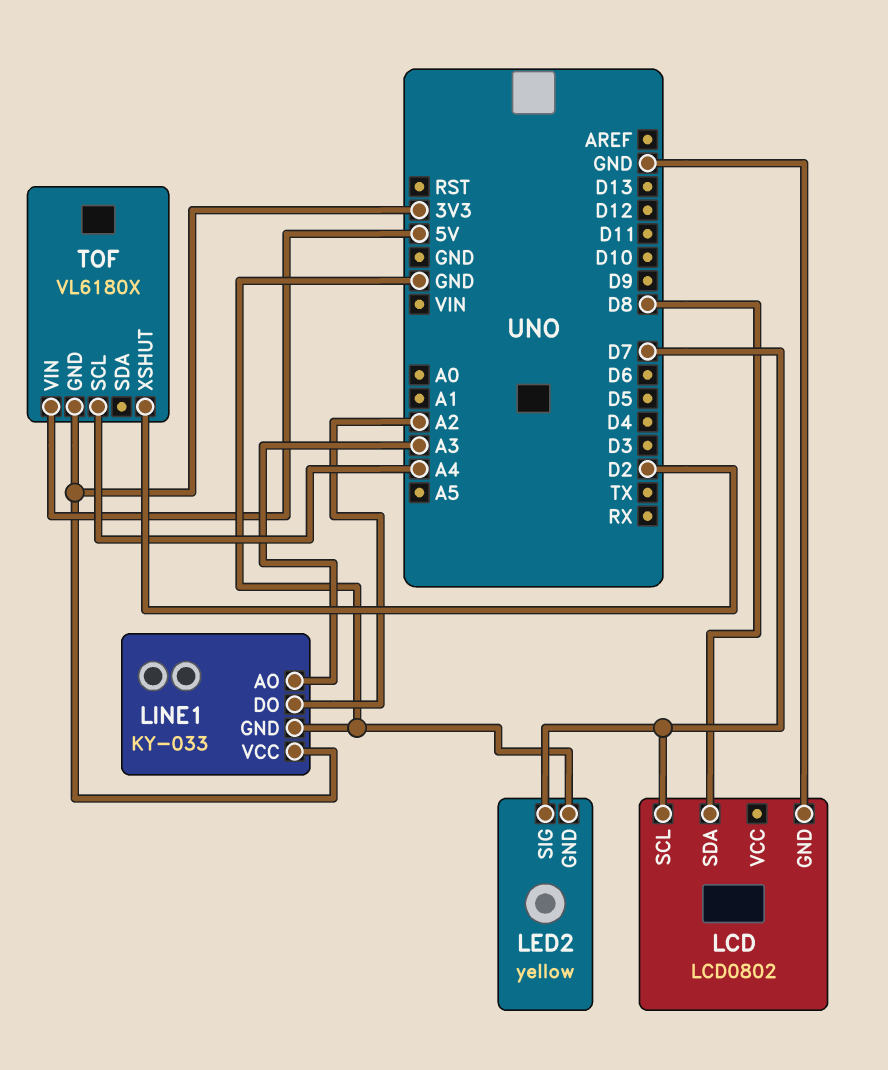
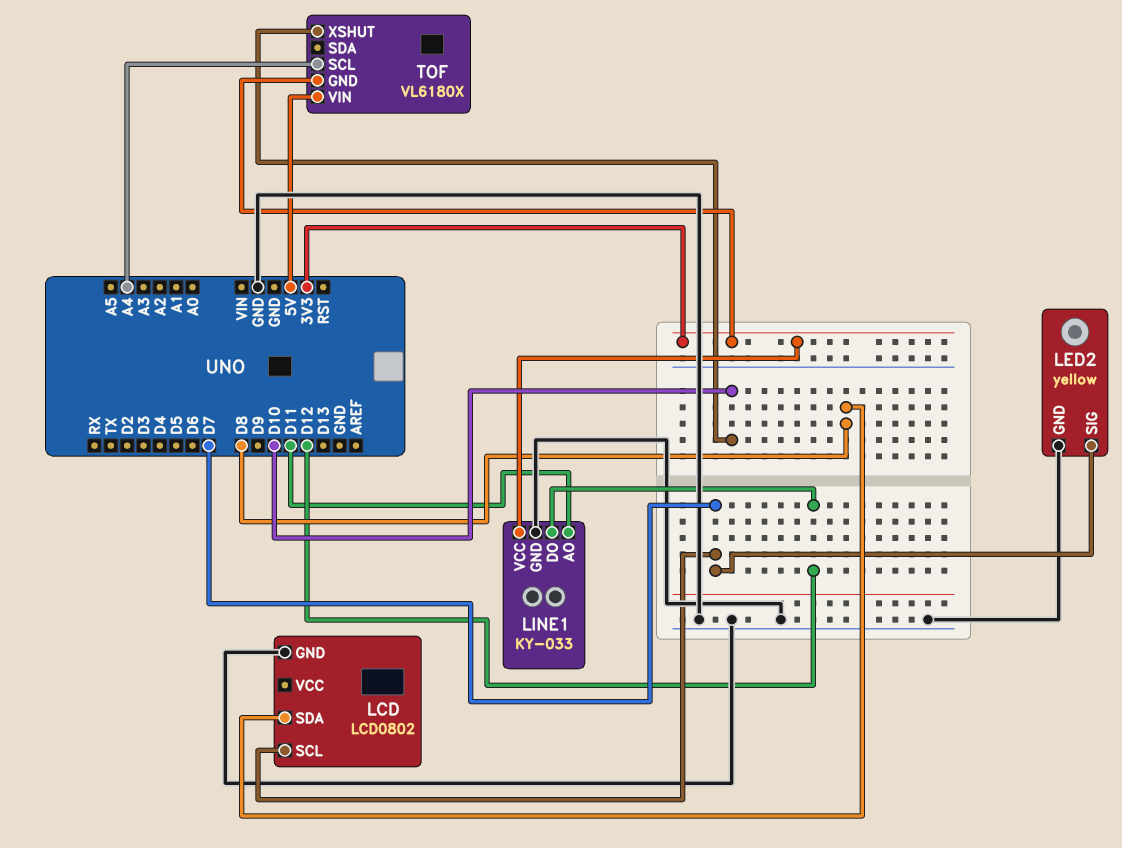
LINE1 pin AO: A3 -> D11
LINE1 pin DO: A2 -> D12
TOF pin XSHUT: D2 -> D10

